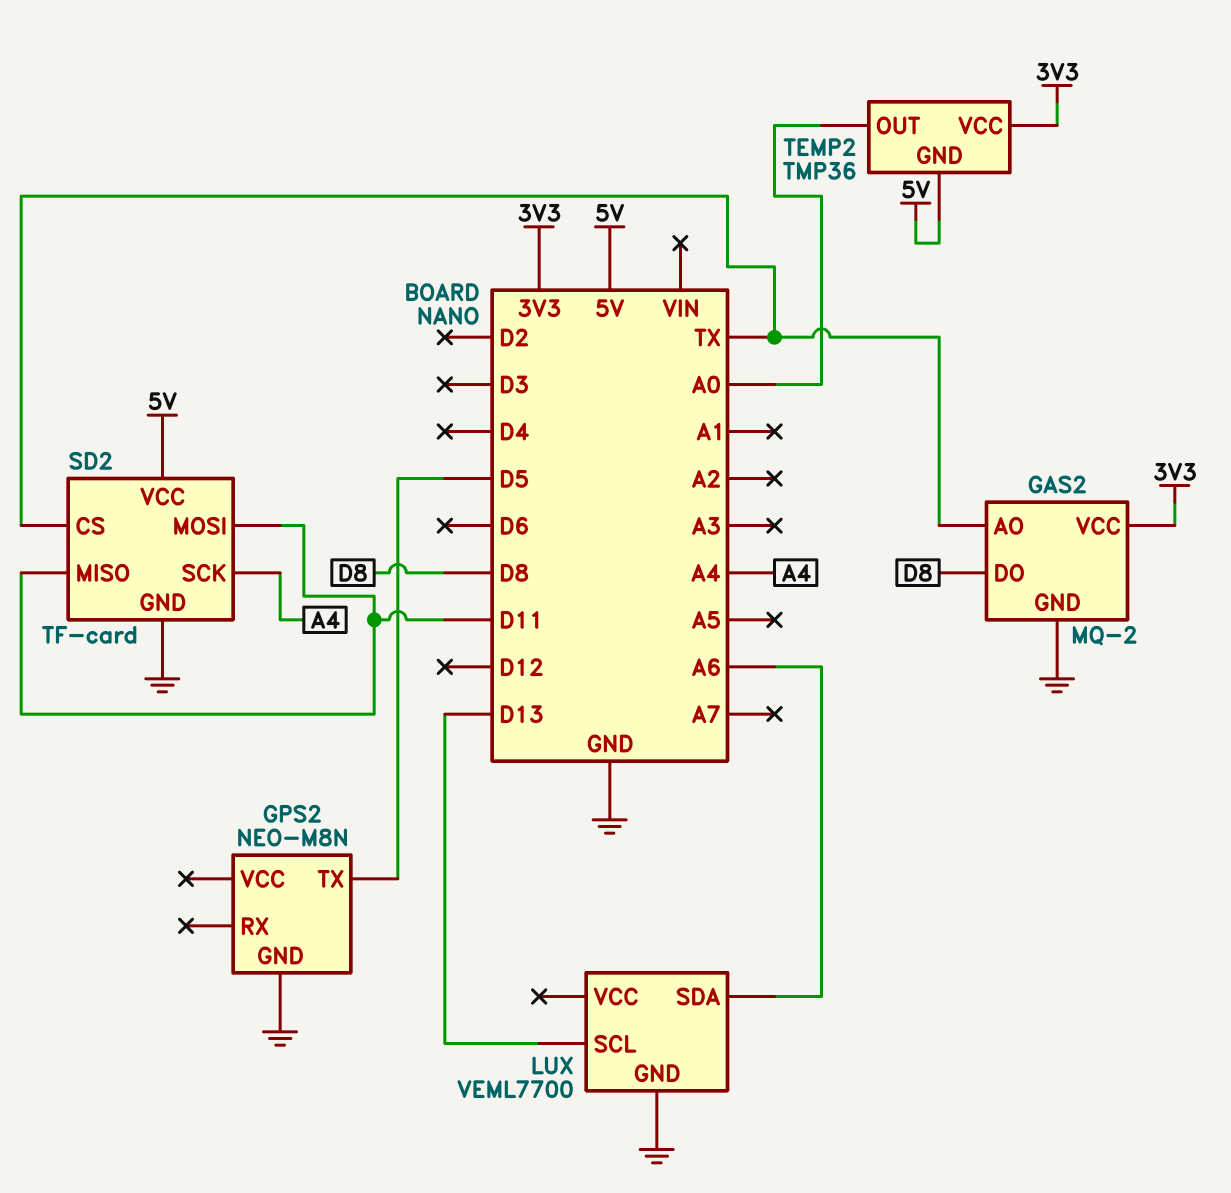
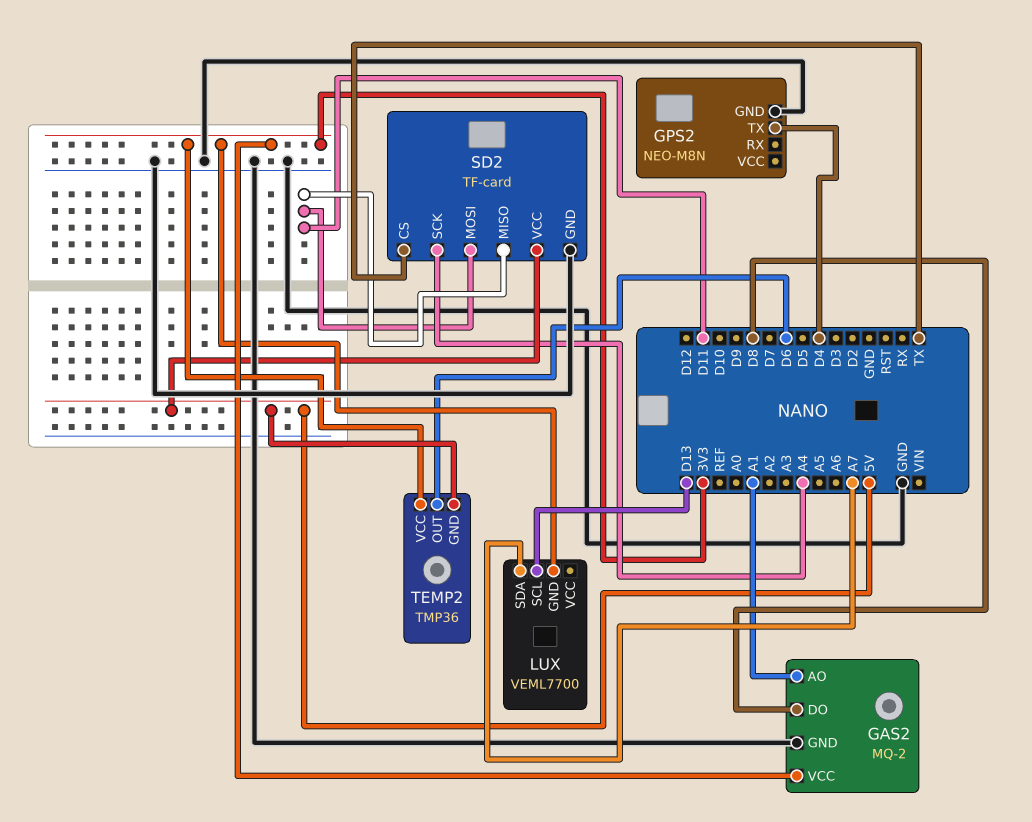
GAS2 pin AO: TX -> A1
GPS2 pin TX: D5 -> D4
LUX pin GND: GND -> 3V3
LUX pin SDA: A6 -> A7
TEMP2 pin OUT: A0 -> D6

